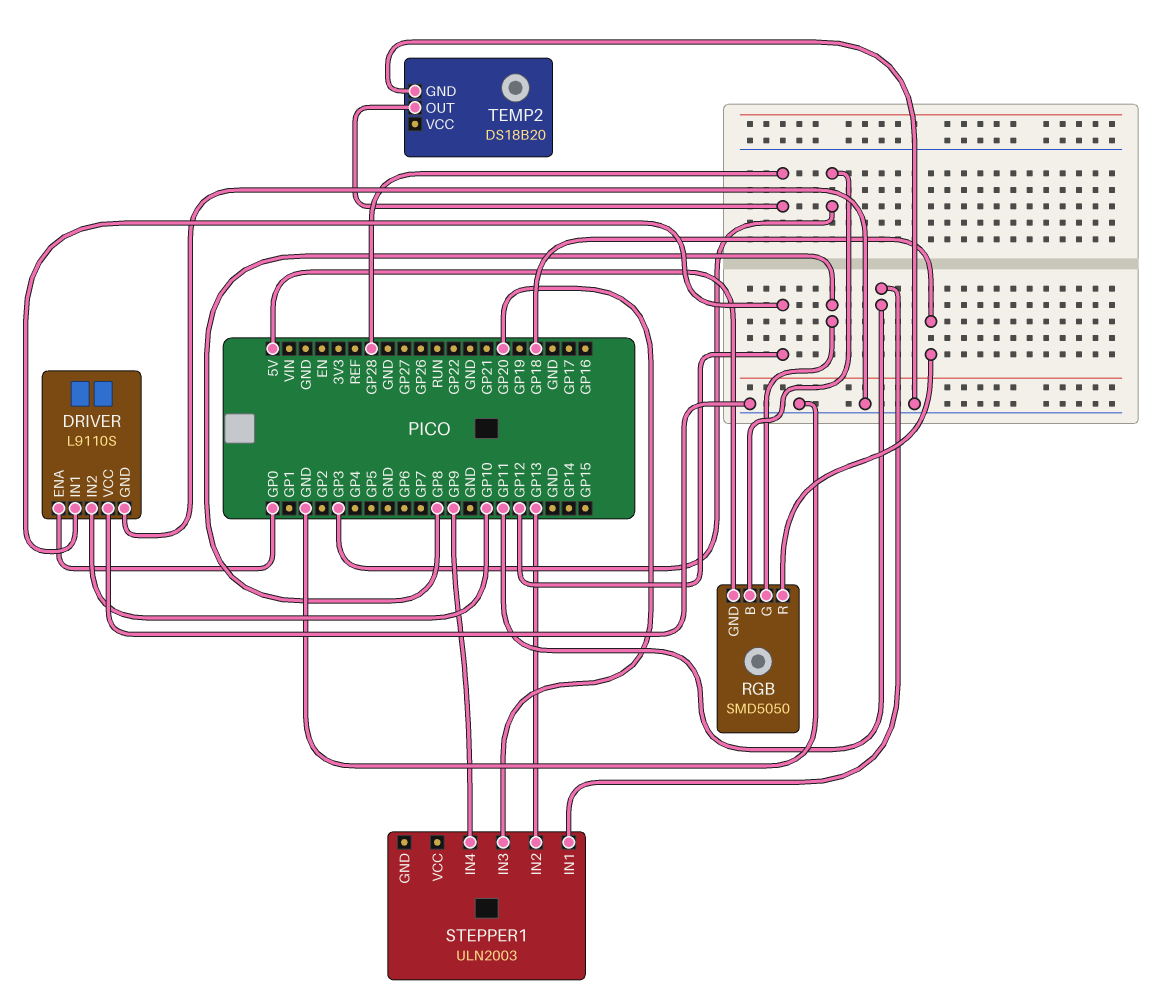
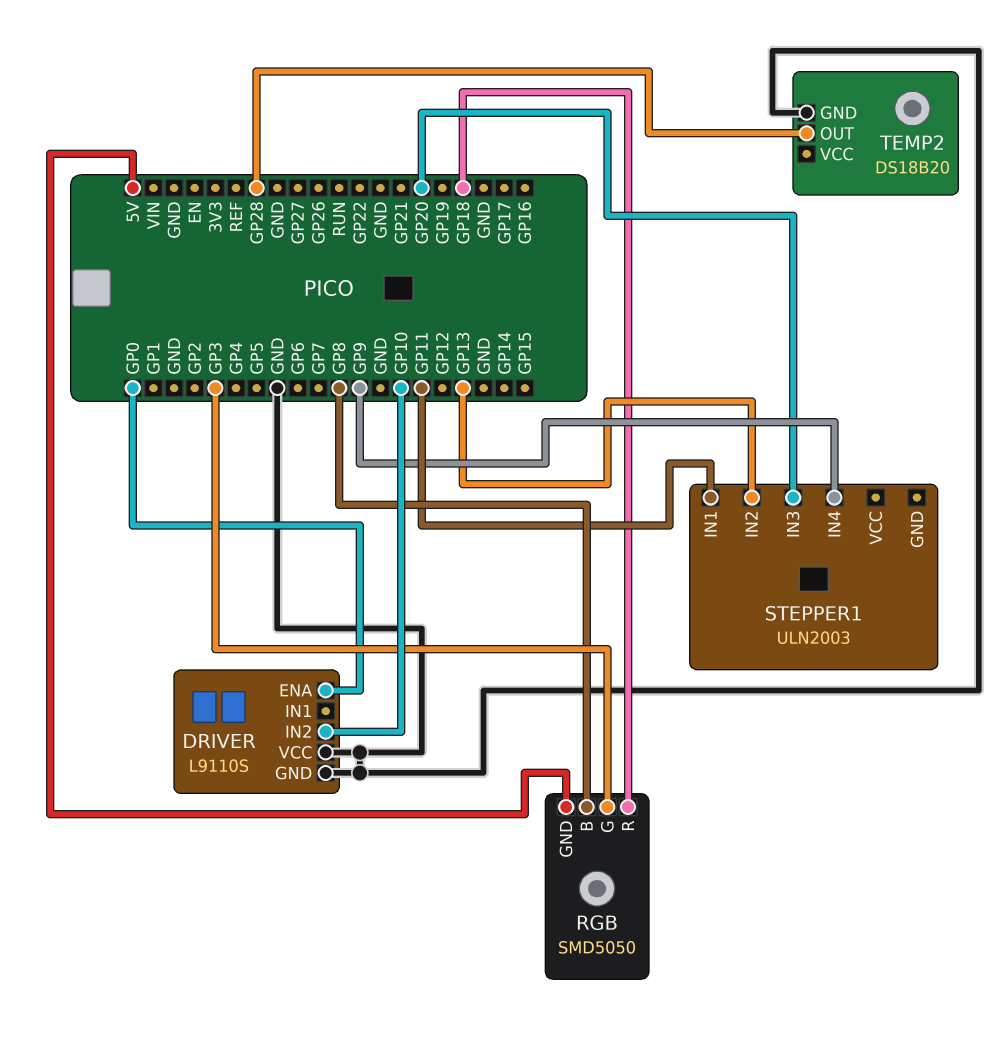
DRIVER pin IN1: GP12 -> none
RGB pin B: GP3 -> GP8
RGB pin G: GP8 -> GP3

